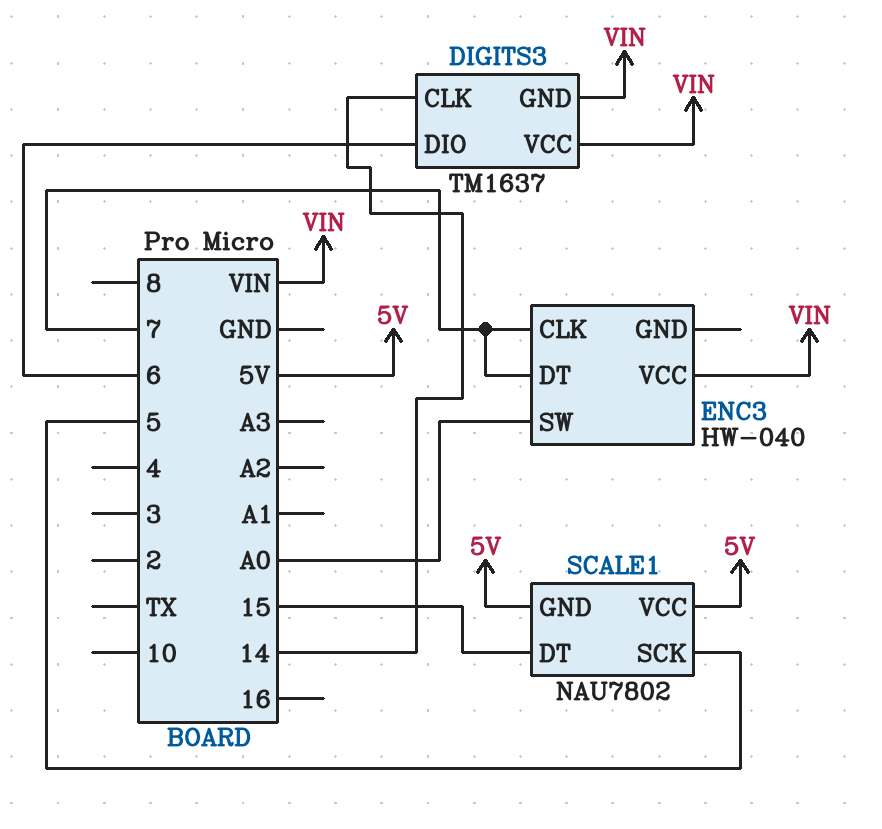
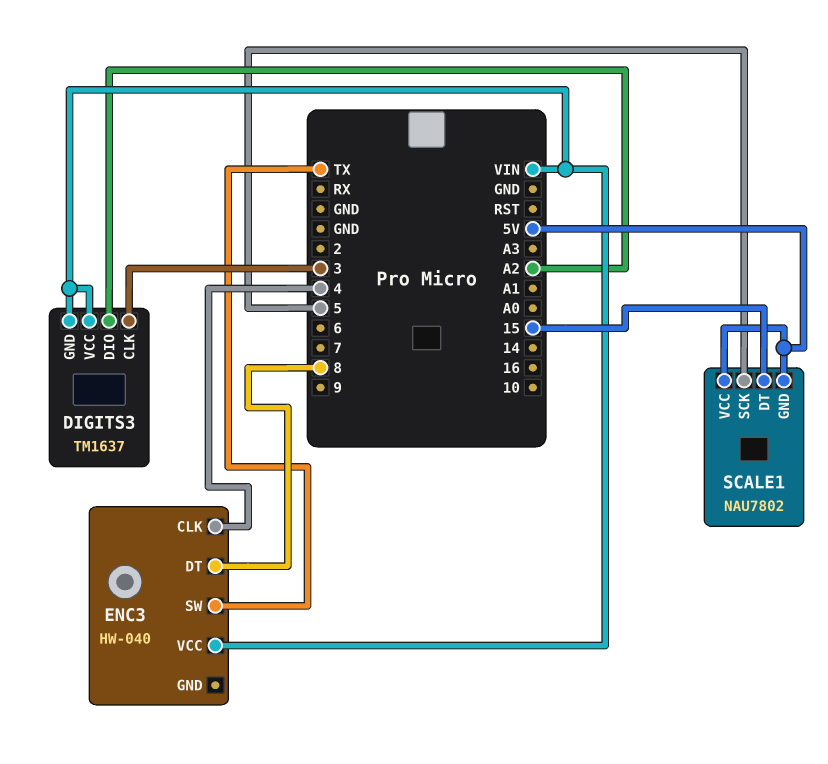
DIGITS3 pin CLK: 14 -> 3
DIGITS3 pin DIO: 6 -> A2
ENC3 pin CLK: 7 -> 4
ENC3 pin DT: 7 -> 8
ENC3 pin SW: A0 -> TX

